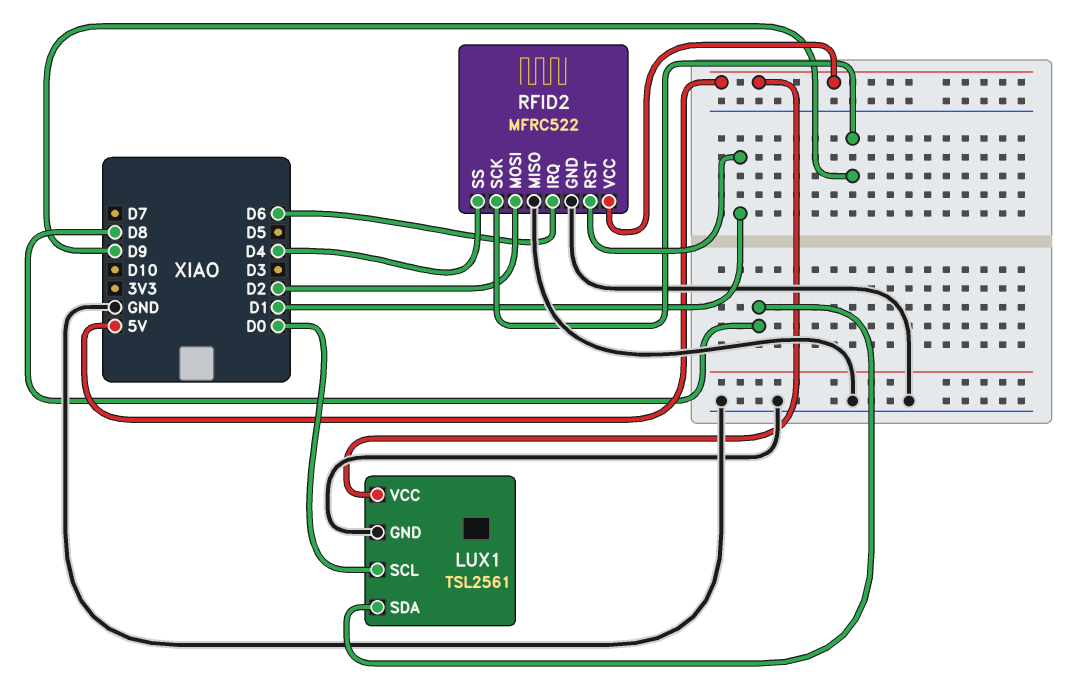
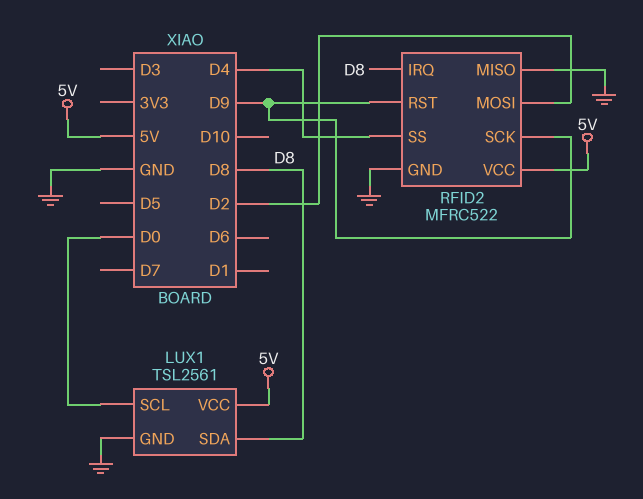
RFID2 pin IRQ: D6 -> D8
RFID2 pin RST: D1 -> D9

